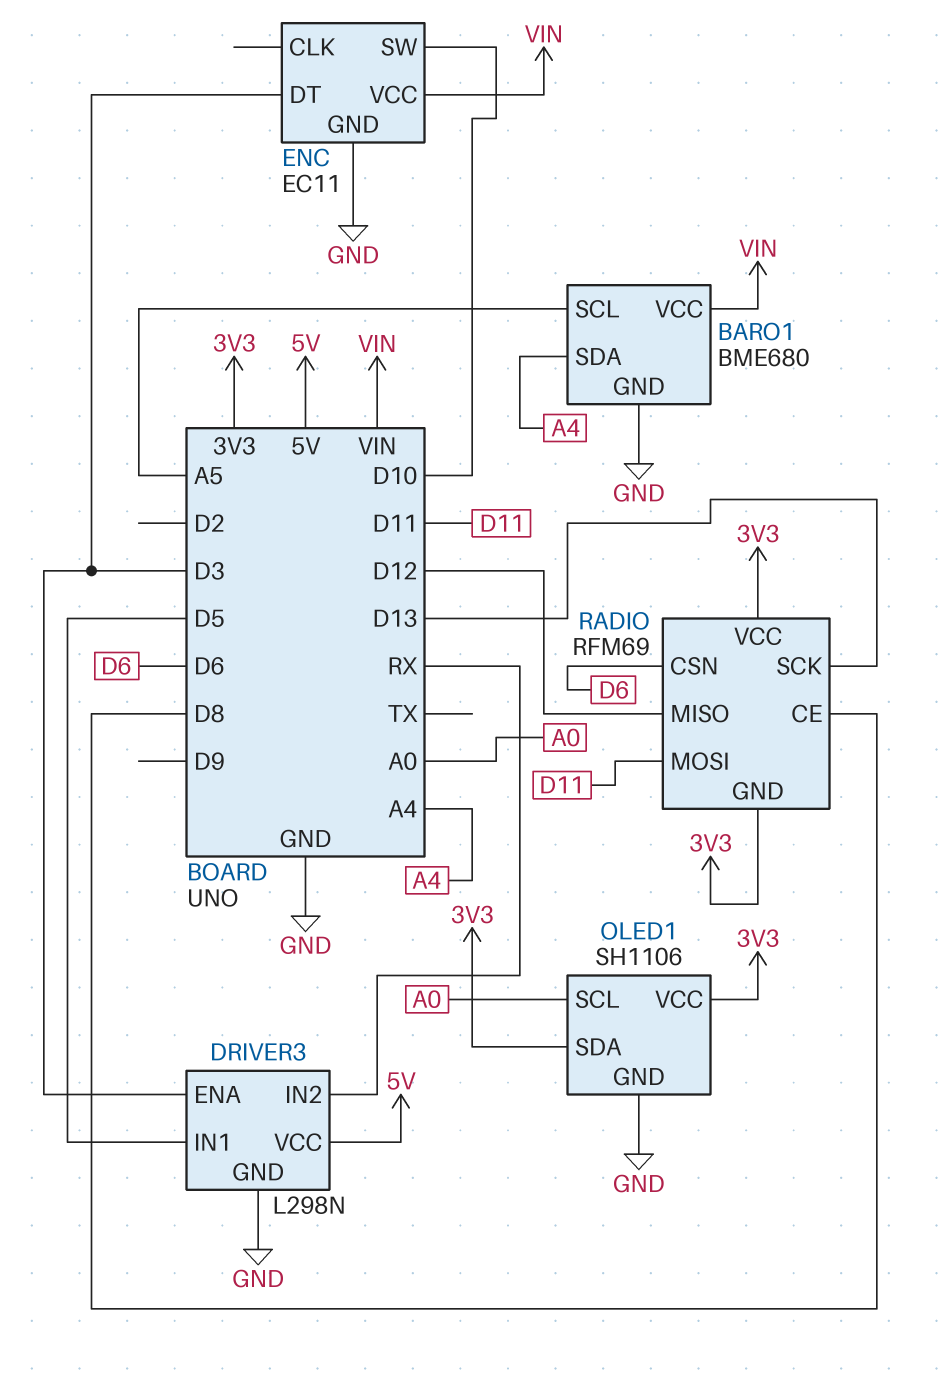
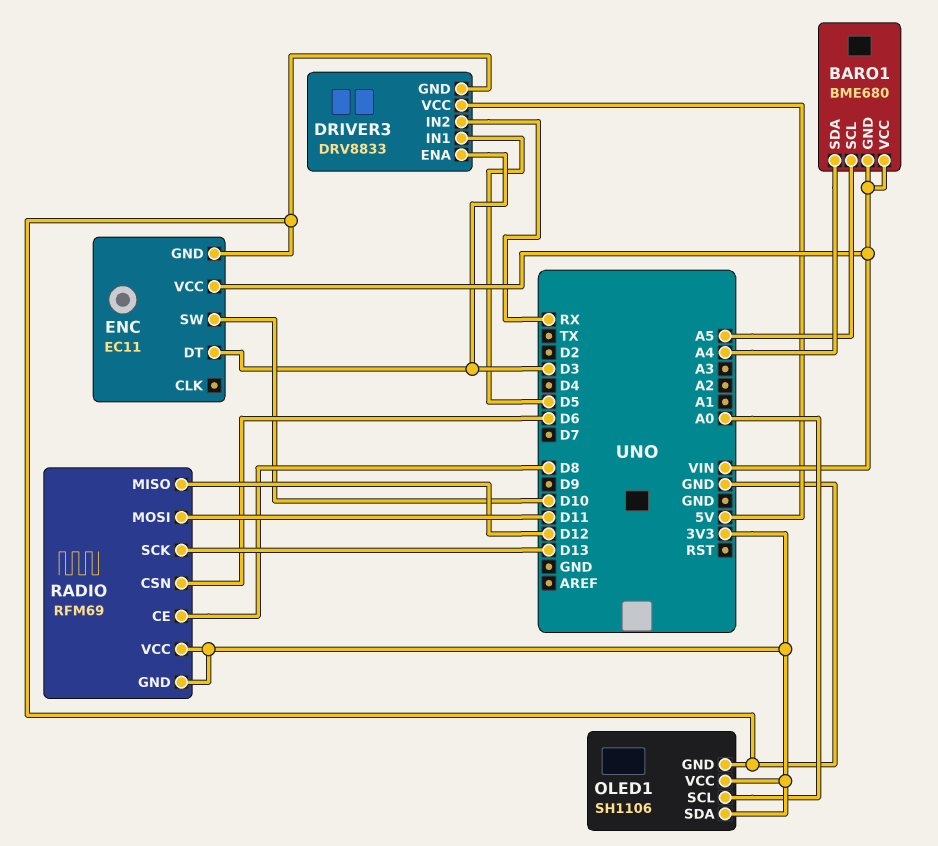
BARO1 pin GND: GND -> VIN
DRIVER3: L298N -> DRV8833

